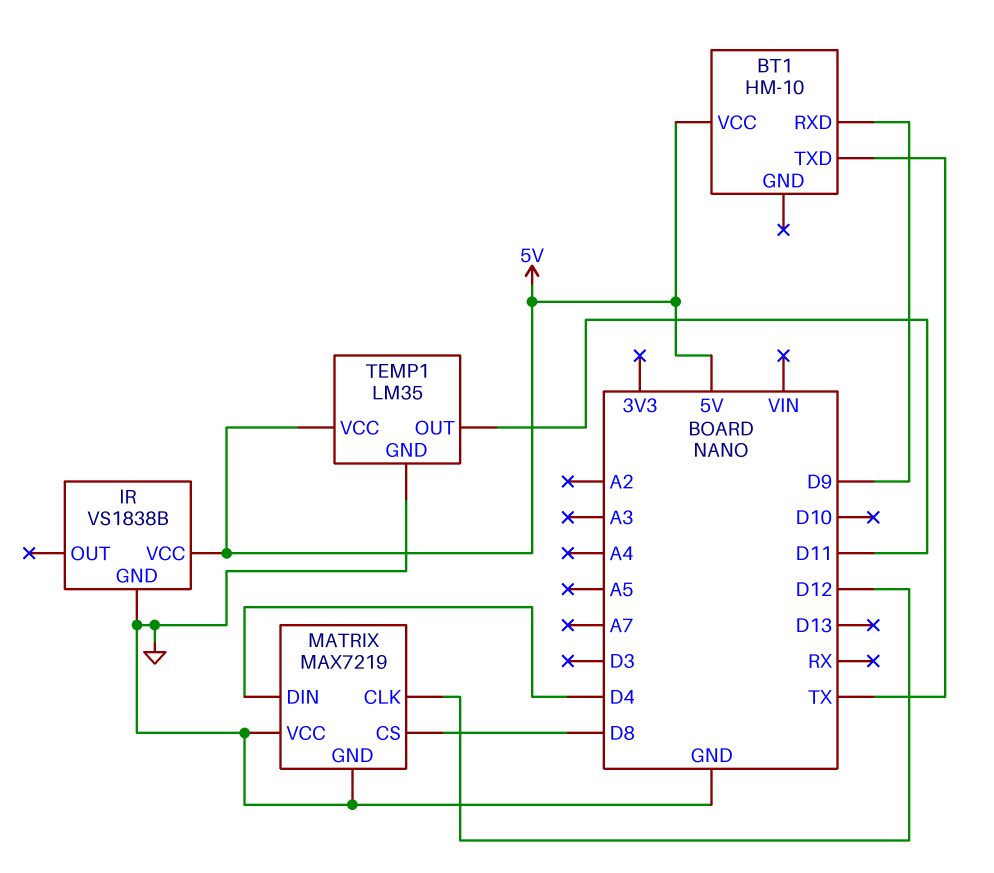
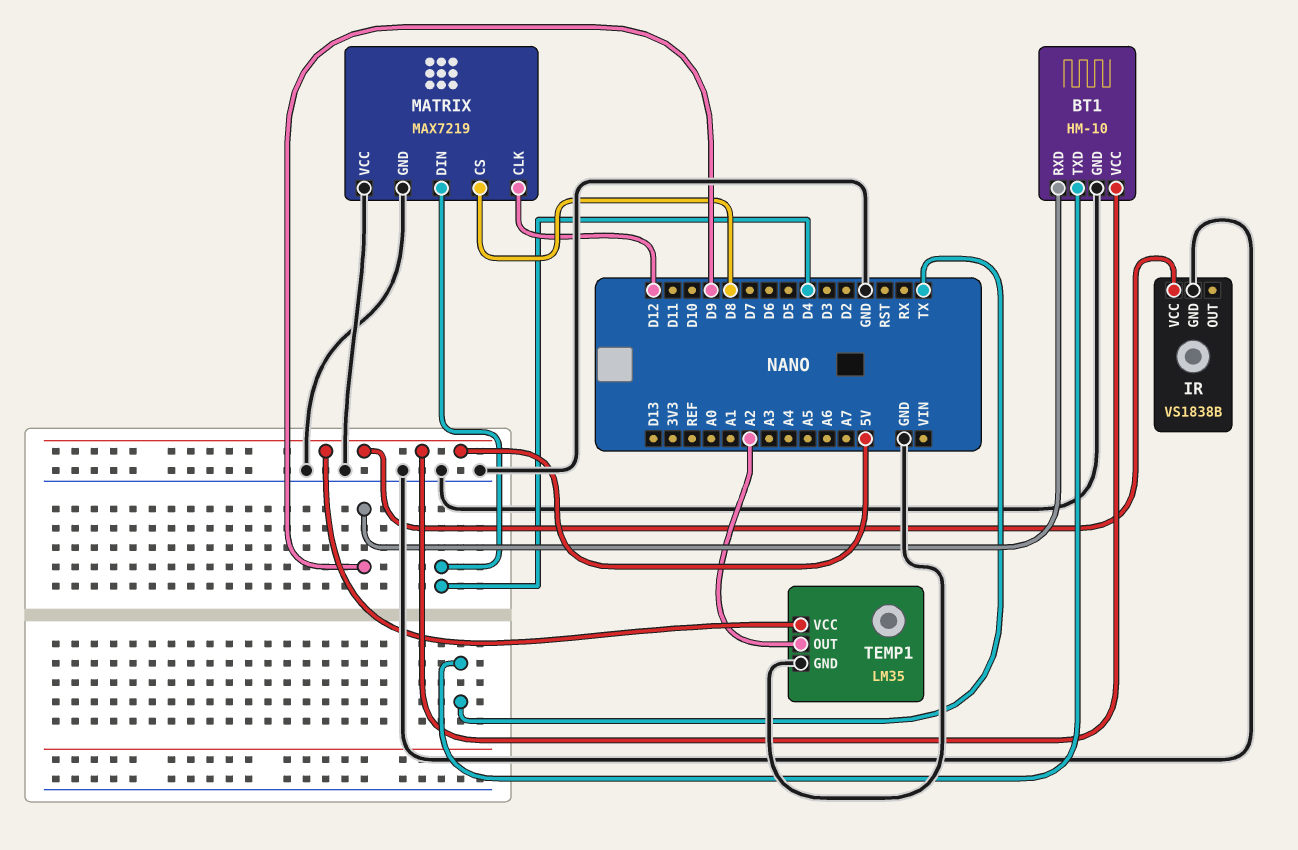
BT1 pin GND: none -> GND
TEMP1 pin OUT: D11 -> A2

